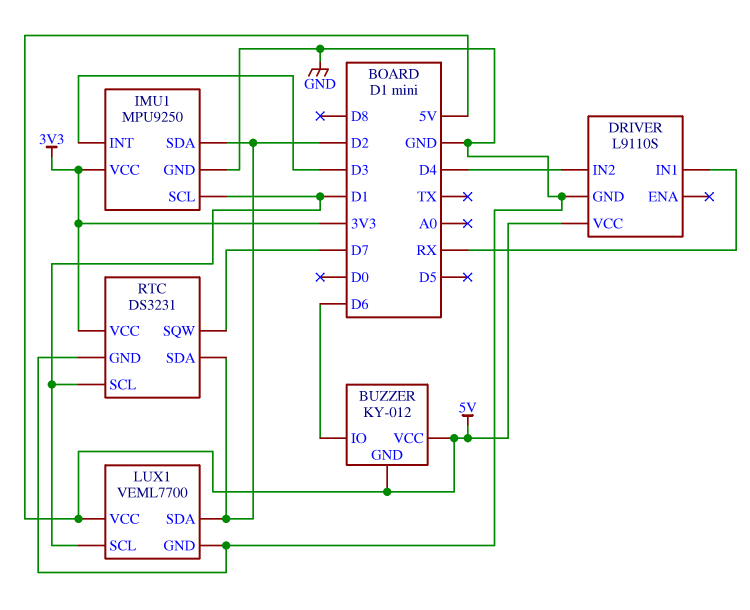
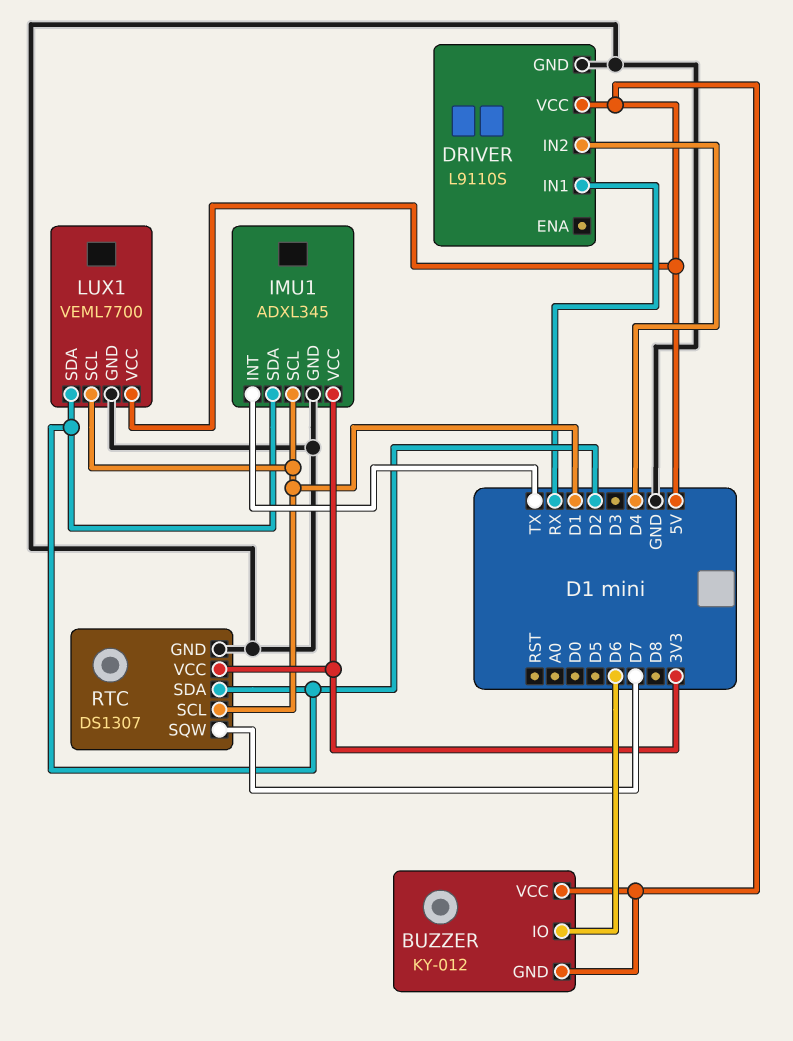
IMU1: MPU9250 -> ADXL345
IMU1 pin INT: D3 -> TX
RTC: DS3231 -> DS1307

